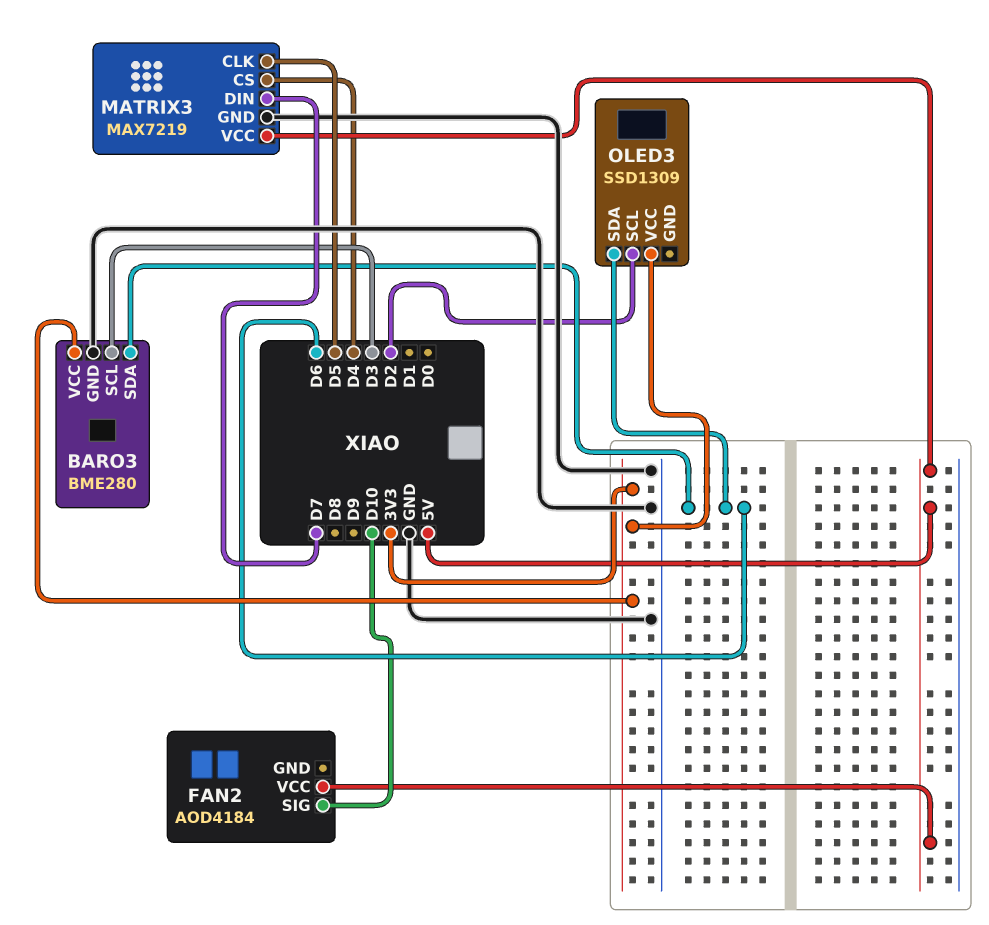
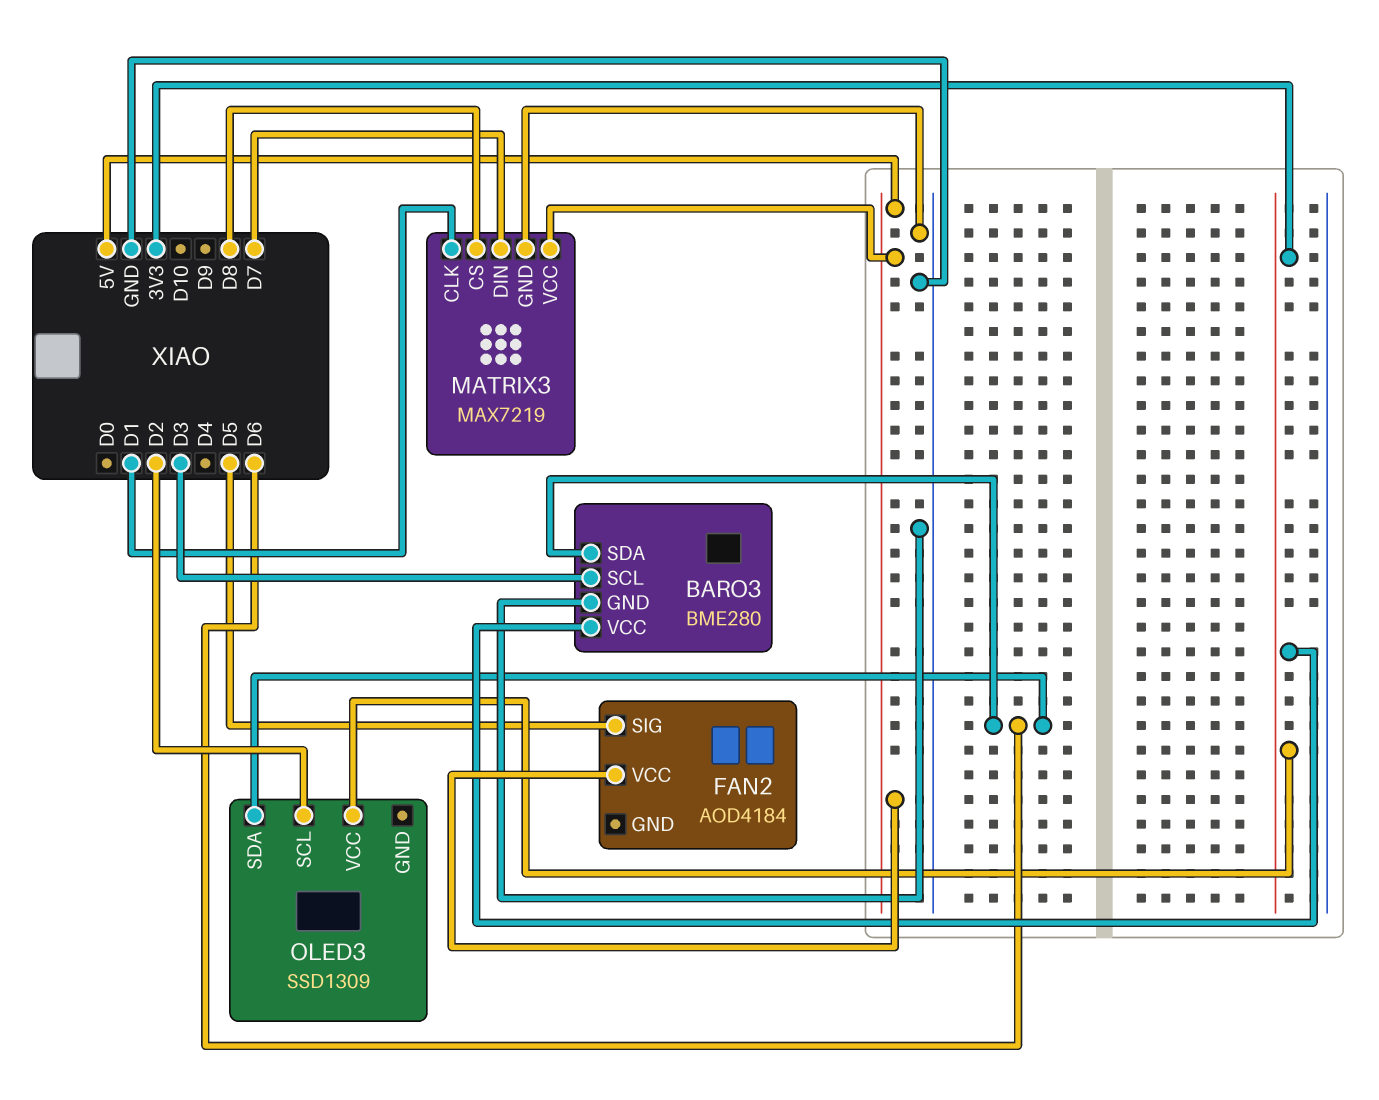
FAN2 pin SIG: D10 -> D5
MATRIX3 pin CLK: D5 -> D1
MATRIX3 pin CS: D4 -> D8

